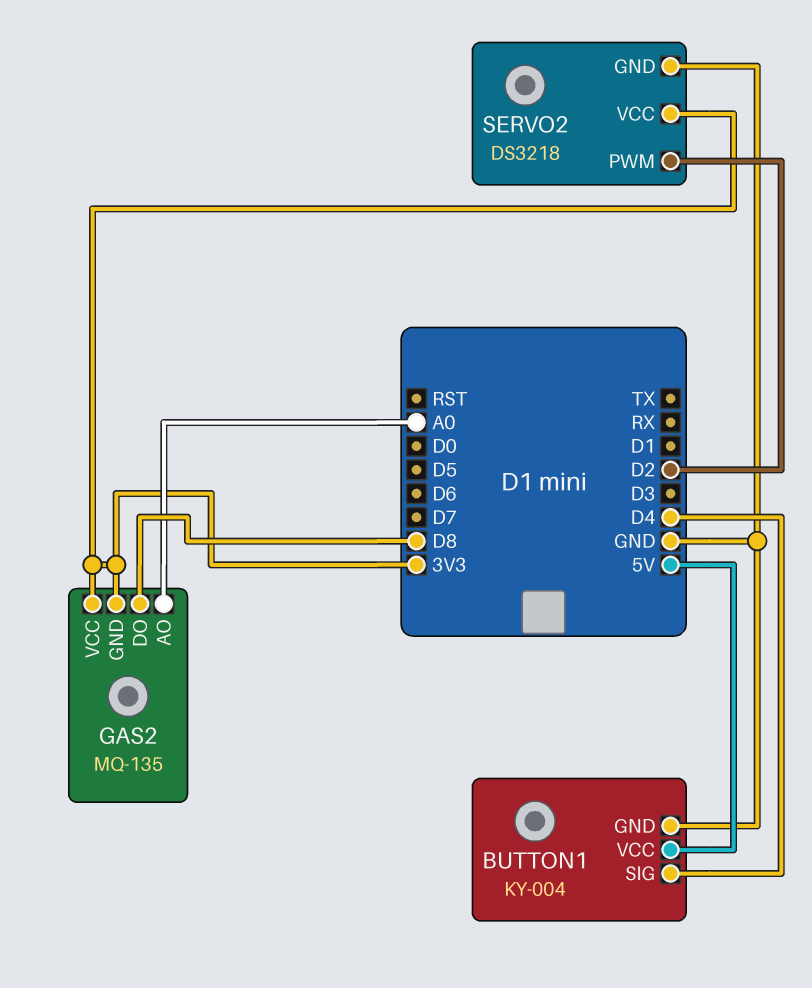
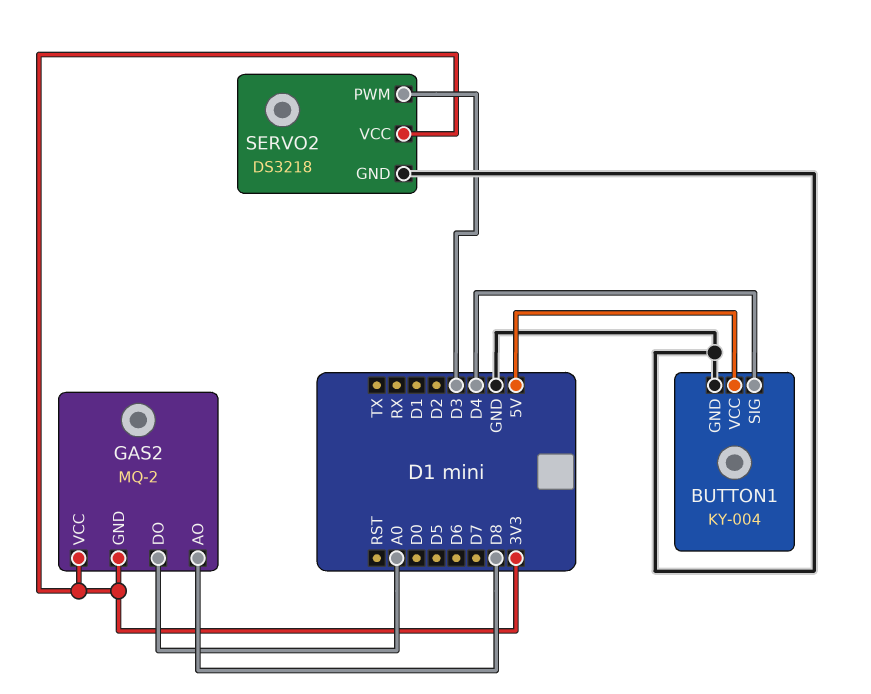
GAS2: MQ-135 -> MQ-2
GAS2 pin AO: A0 -> D8
GAS2 pin DO: D8 -> A0
SERVO2 pin PWM: D2 -> D3

